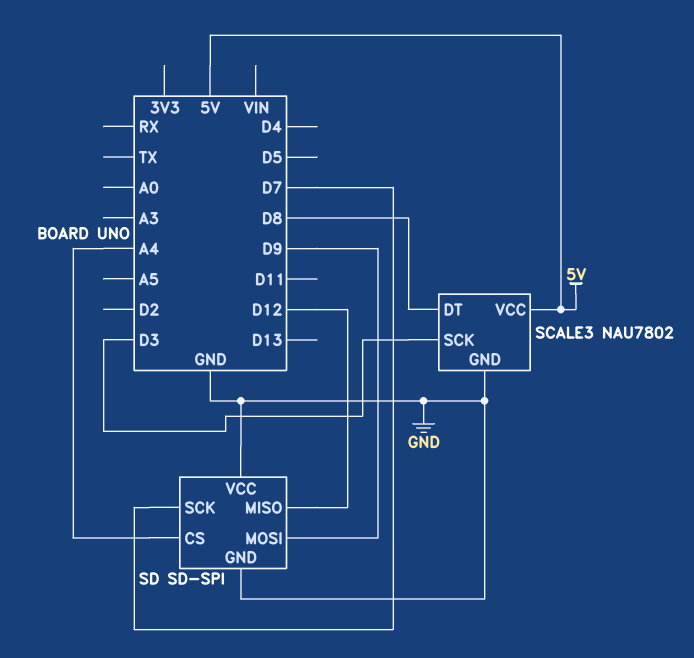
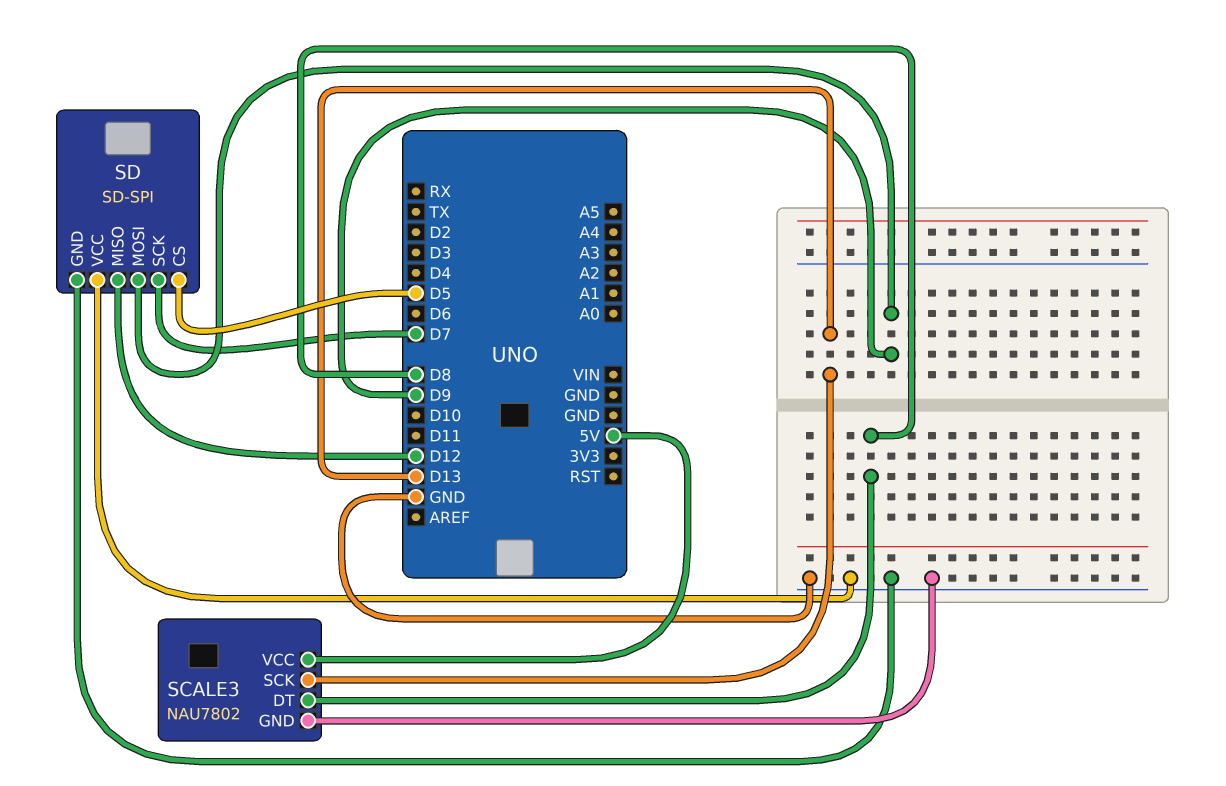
SCALE3 pin SCK: D3 -> D13
SD pin CS: A4 -> D5

